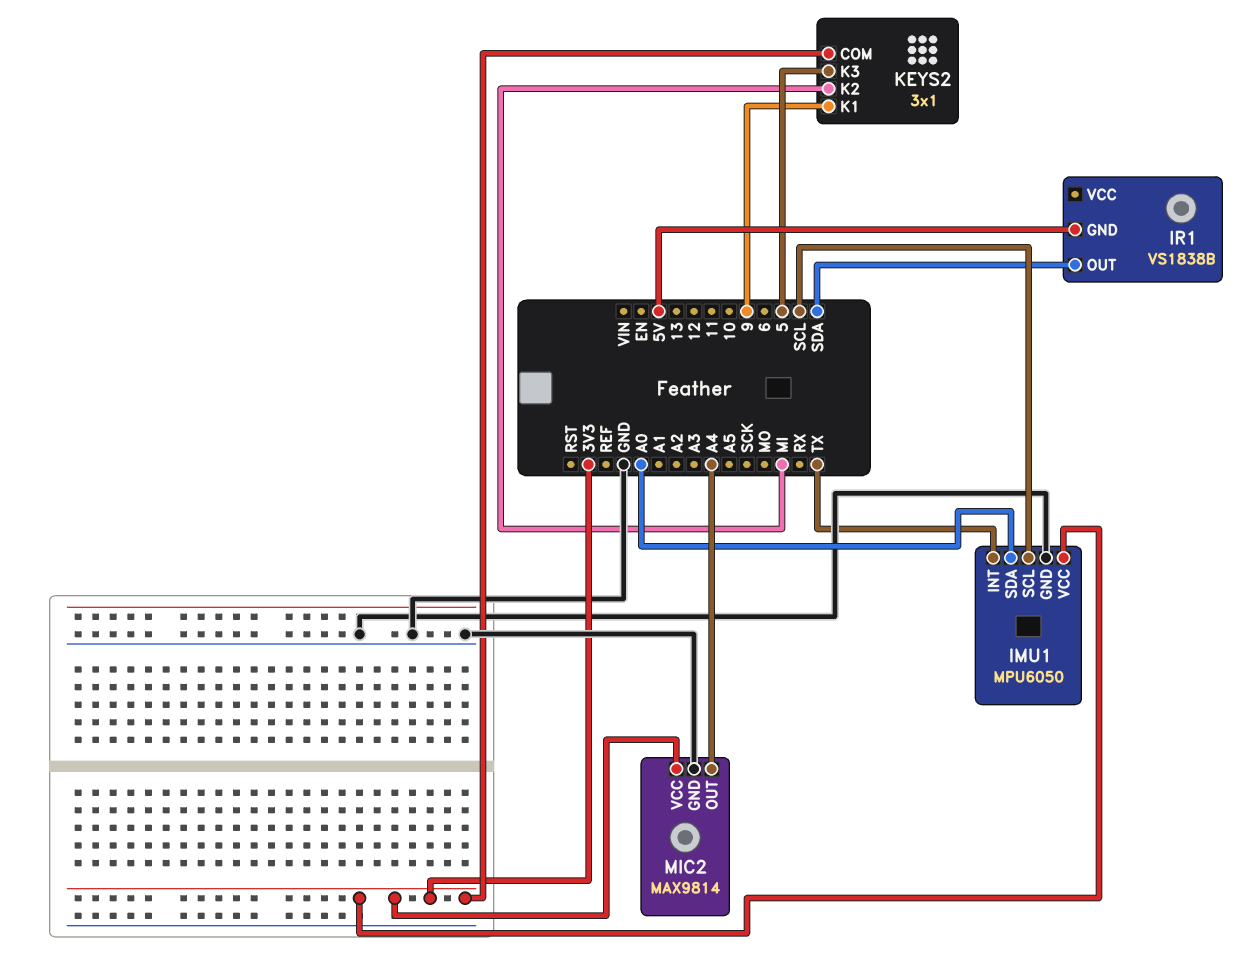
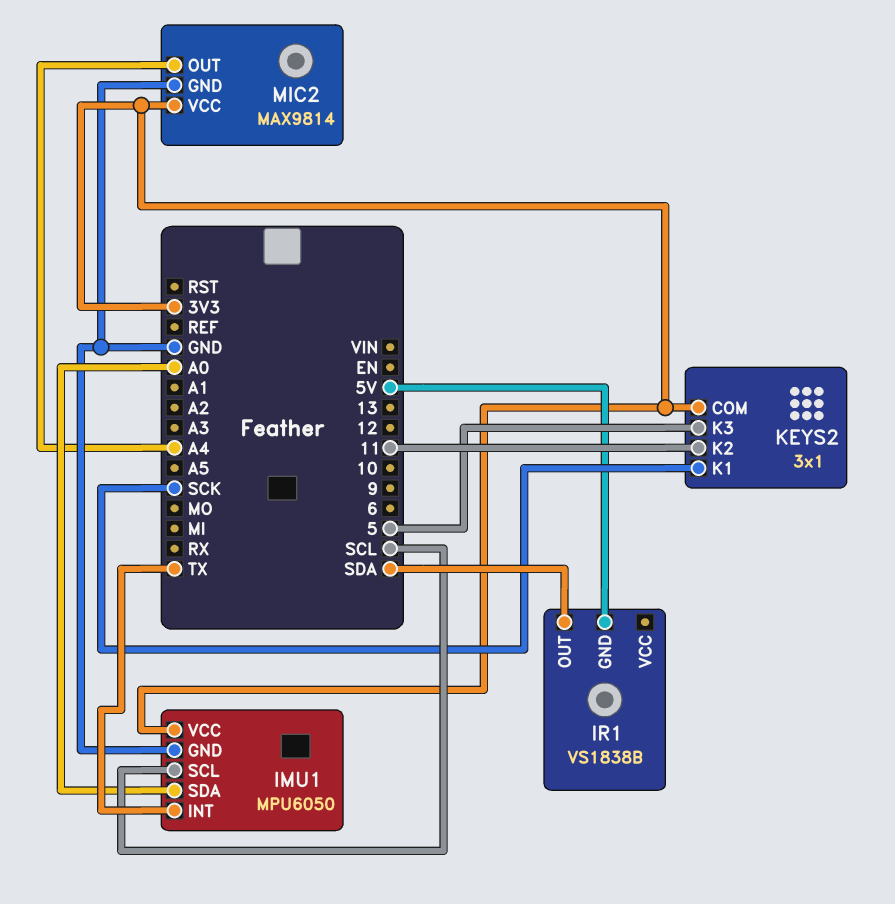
KEYS2 pin K1: 9 -> SCK
KEYS2 pin K2: MI -> 11

